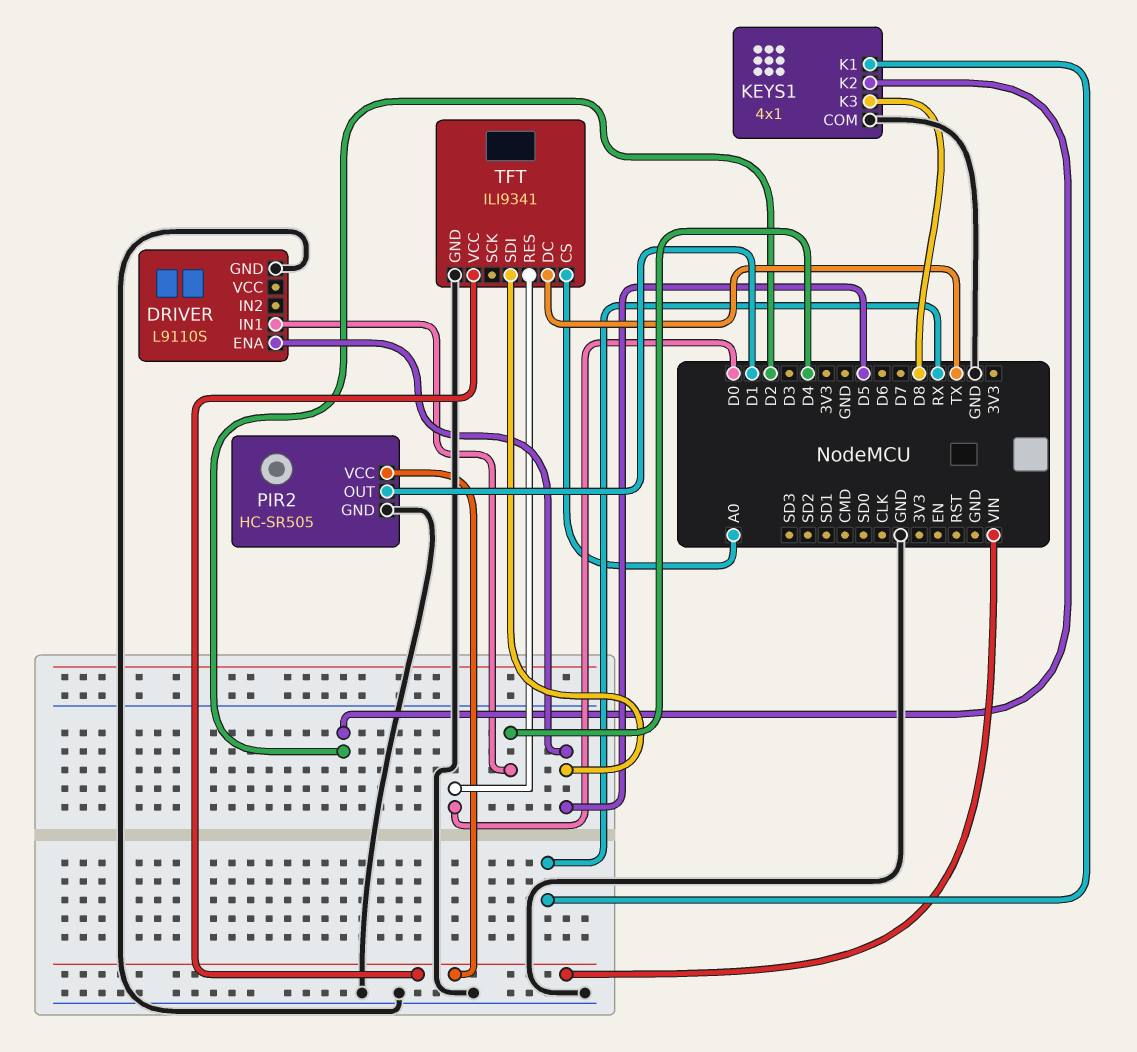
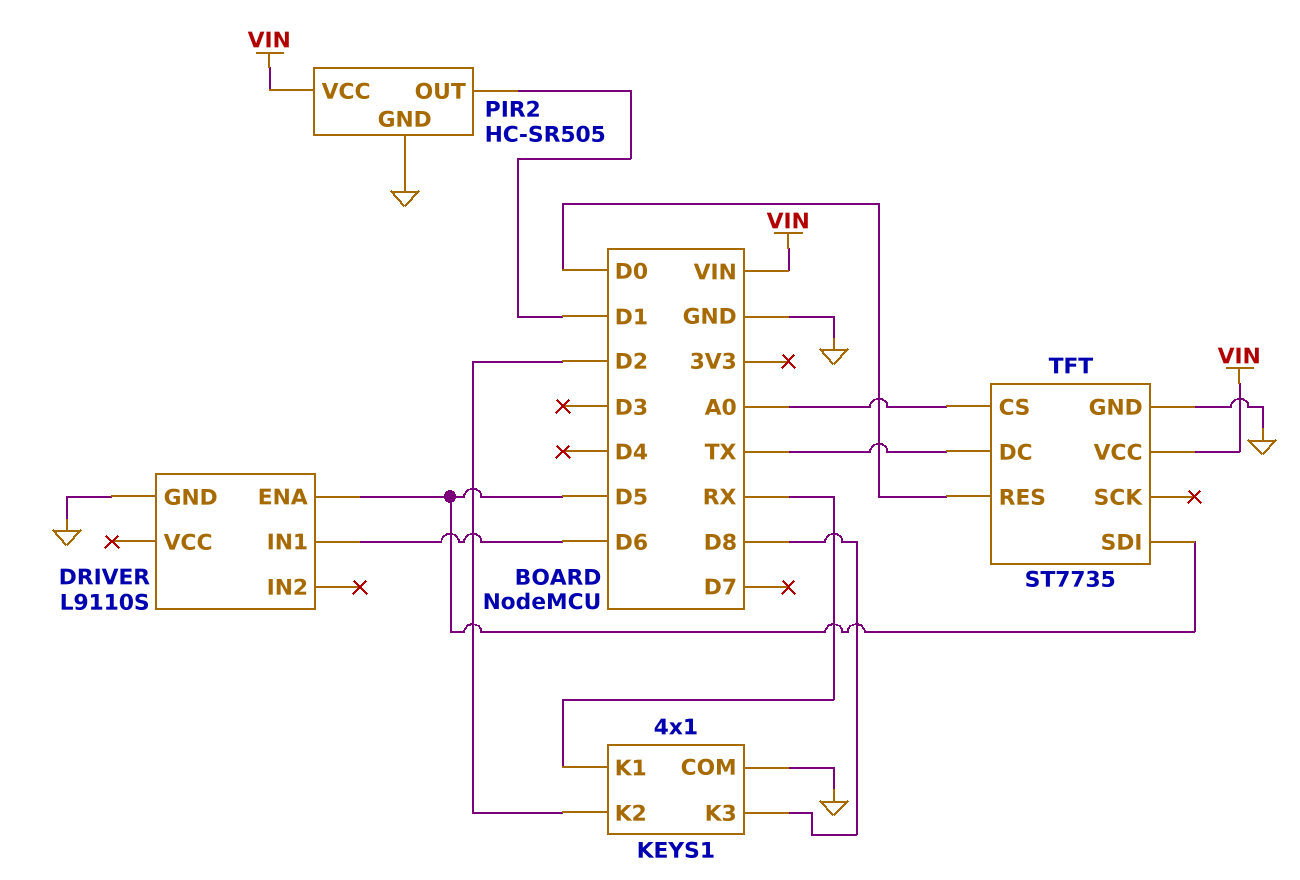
DRIVER pin IN1: D4 -> D6
TFT: ILI9341 -> ST7735

